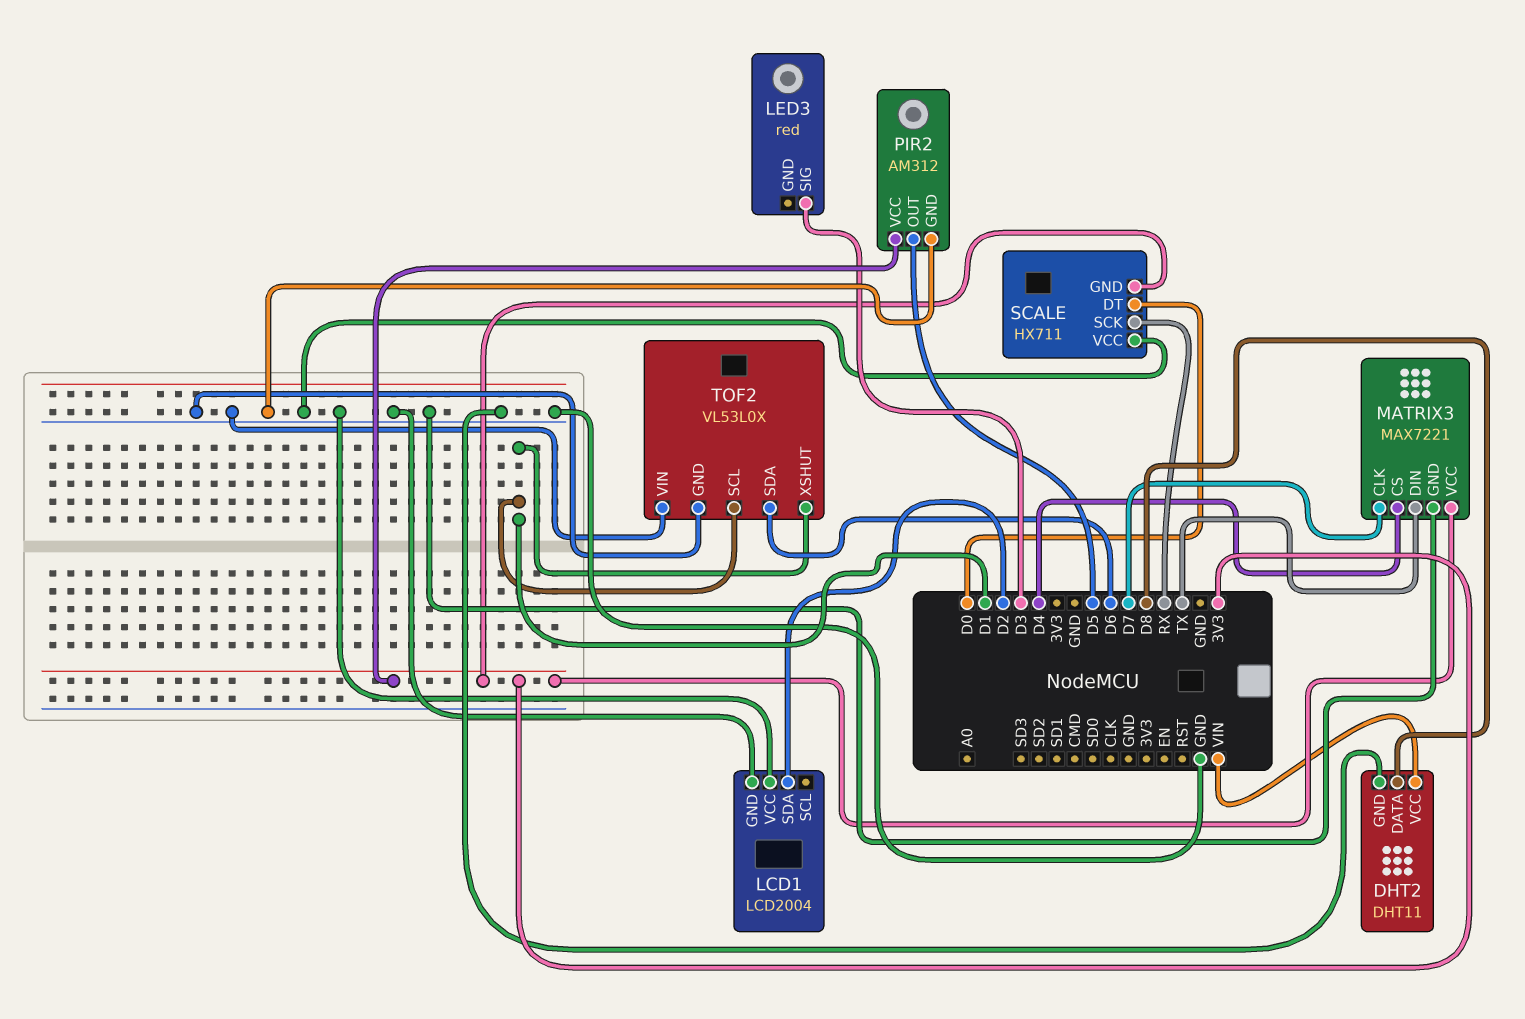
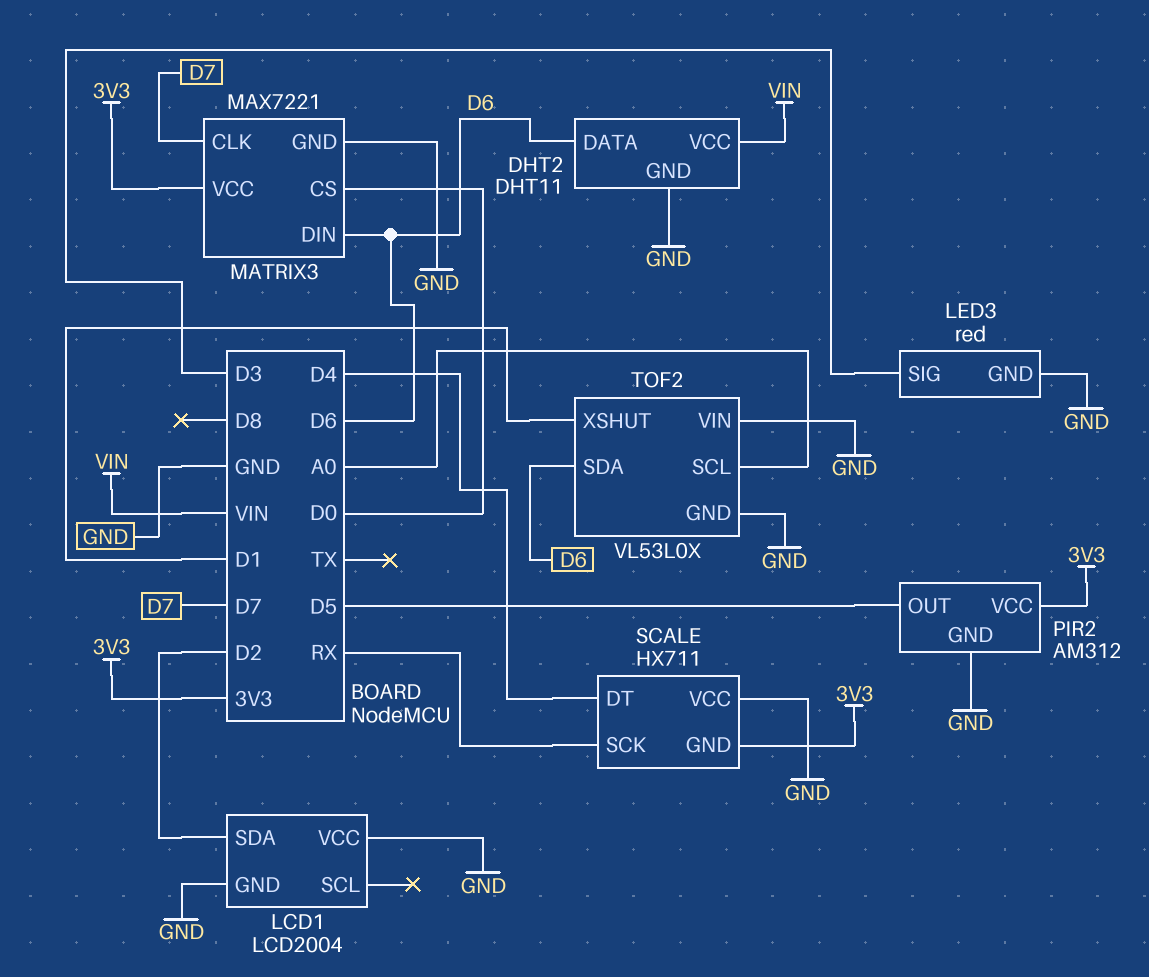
DHT2 pin DATA: D8 -> D6
LED3 pin GND: none -> GND
MATRIX3 pin CS: D4 -> D0
MATRIX3 pin DIN: TX -> D6
SCALE pin DT: D0 -> D4
TOF2 pin SCL: D1 -> A0

